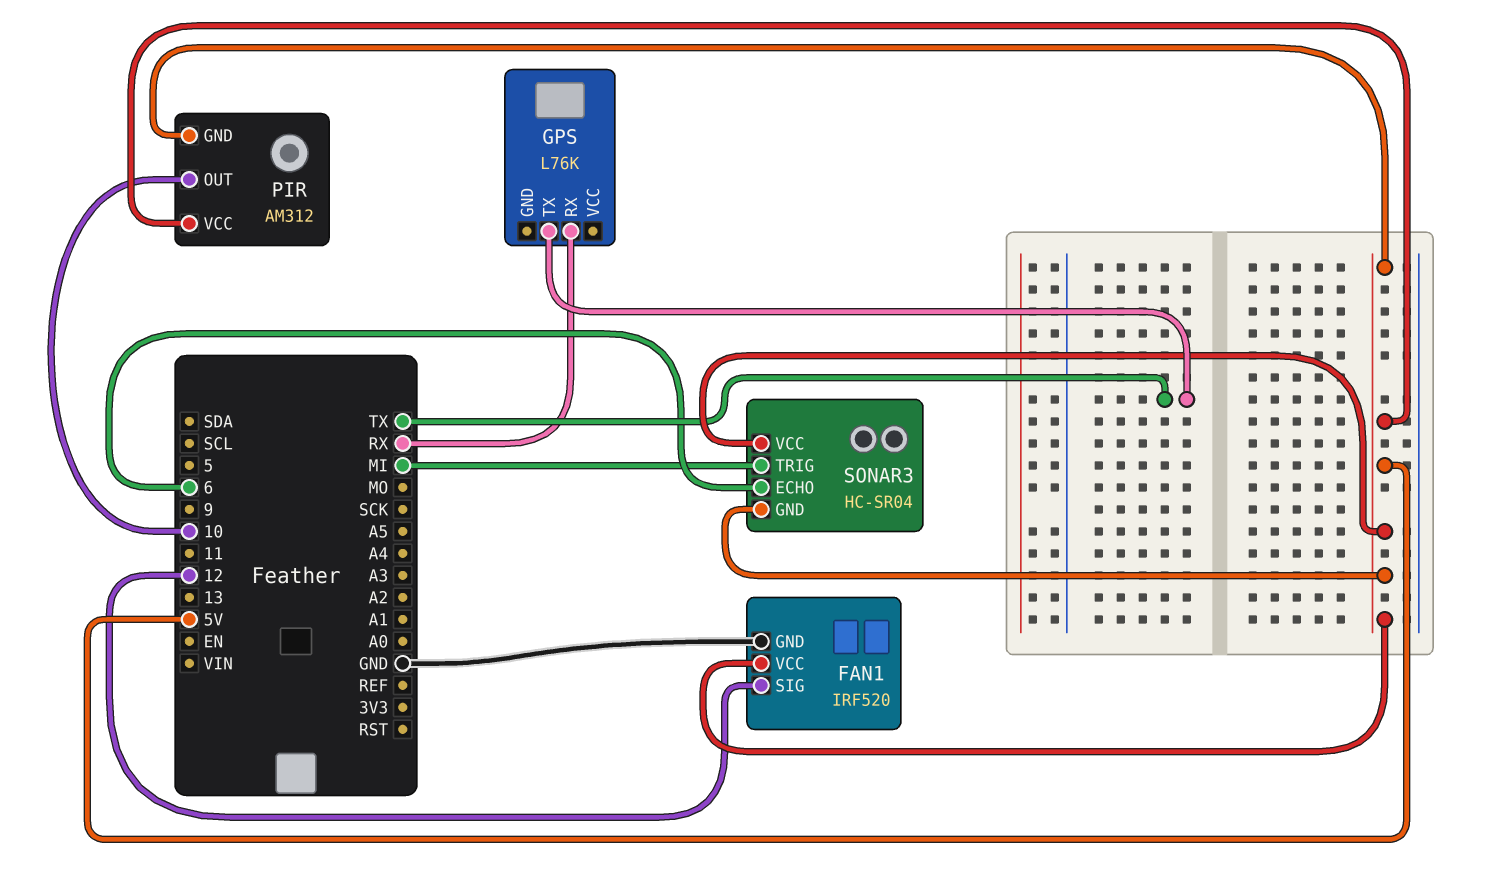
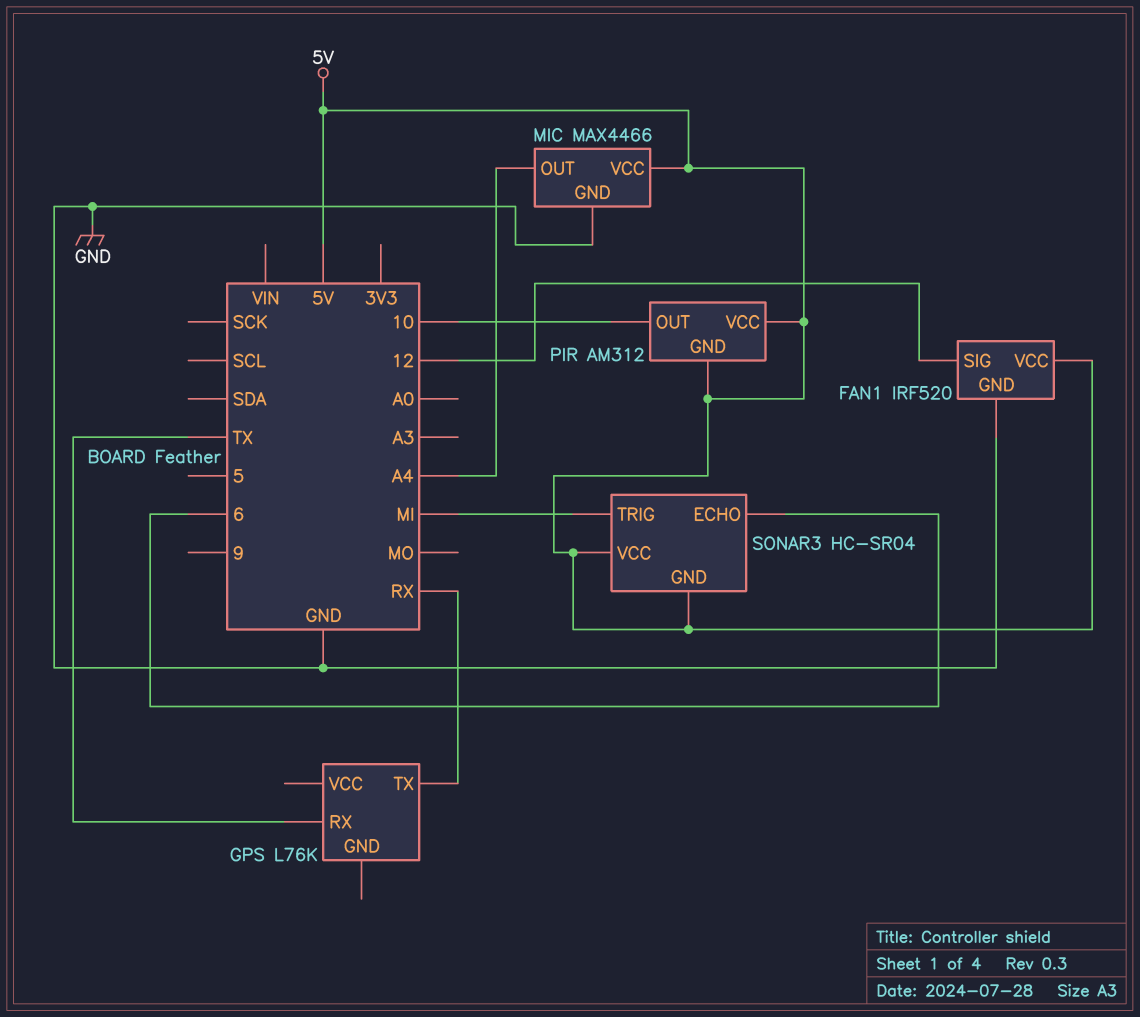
GPS pin RX: RX -> TX
GPS pin TX: TX -> RX
MIC: none -> MAX4466
MIC pin GND: none -> GND
MIC pin OUT: none -> A4
MIC pin VCC: none -> 5V

